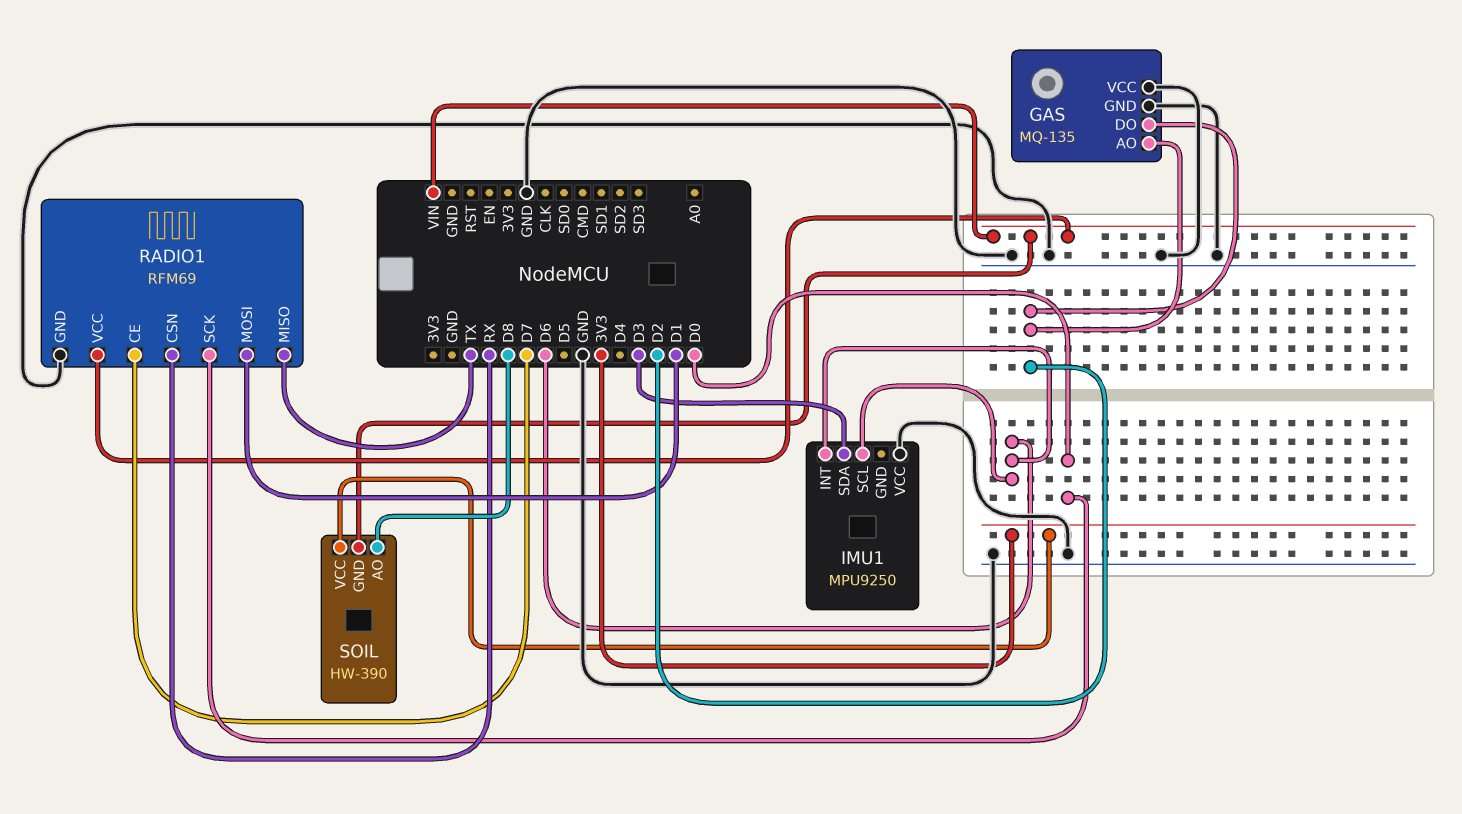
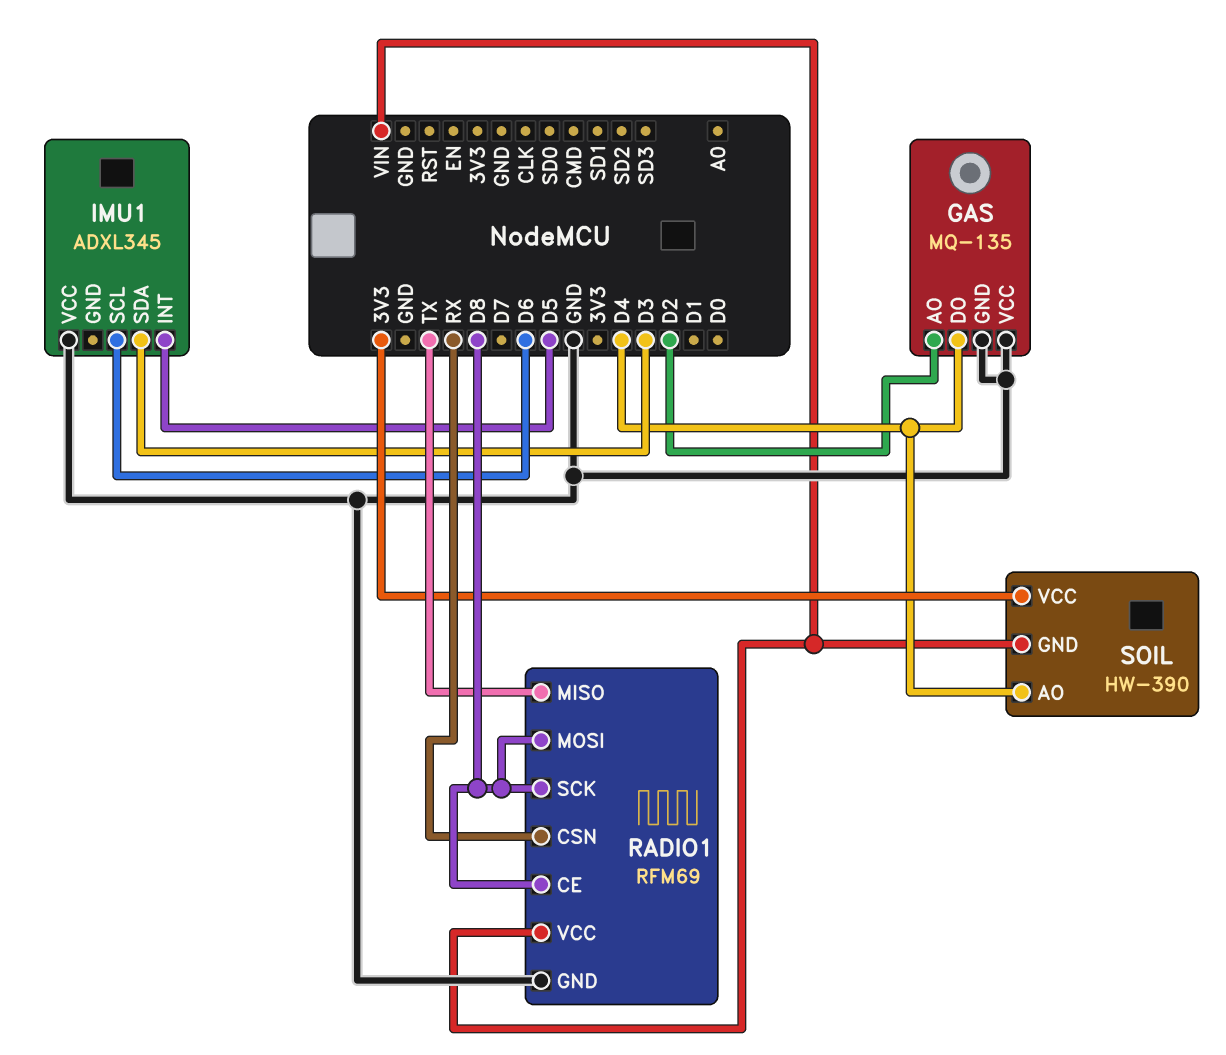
GAS pin DO: D2 -> D4
IMU1: MPU9250 -> ADXL345
IMU1 pin INT: D6 -> D5
RADIO1 pin CE: D7 -> D8
RADIO1 pin MOSI: D1 -> D8
RADIO1 pin SCK: D0 -> D8
SOIL pin AO: D8 -> D4

